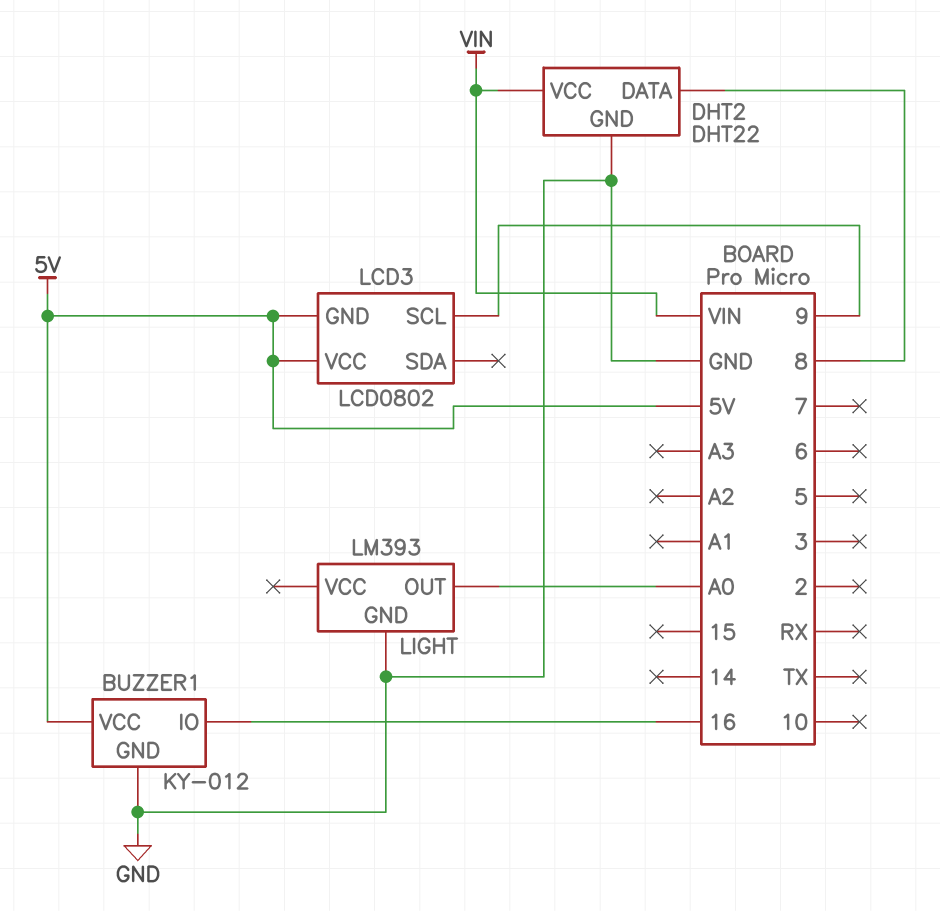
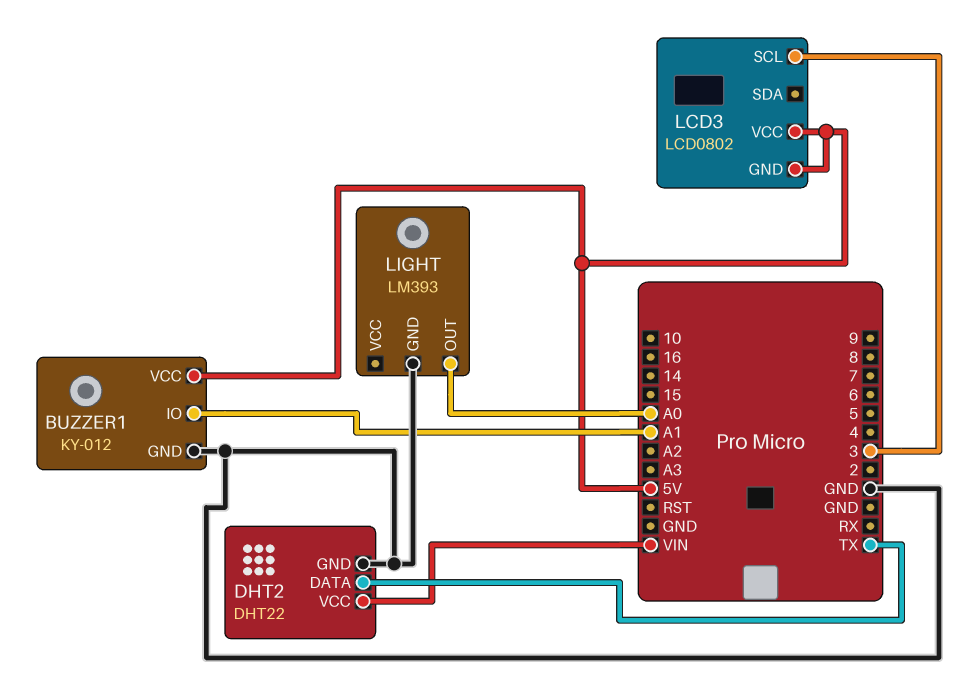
BUZZER1 pin IO: 16 -> A1
DHT2 pin DATA: 8 -> TX
LCD3 pin SCL: 9 -> 3

